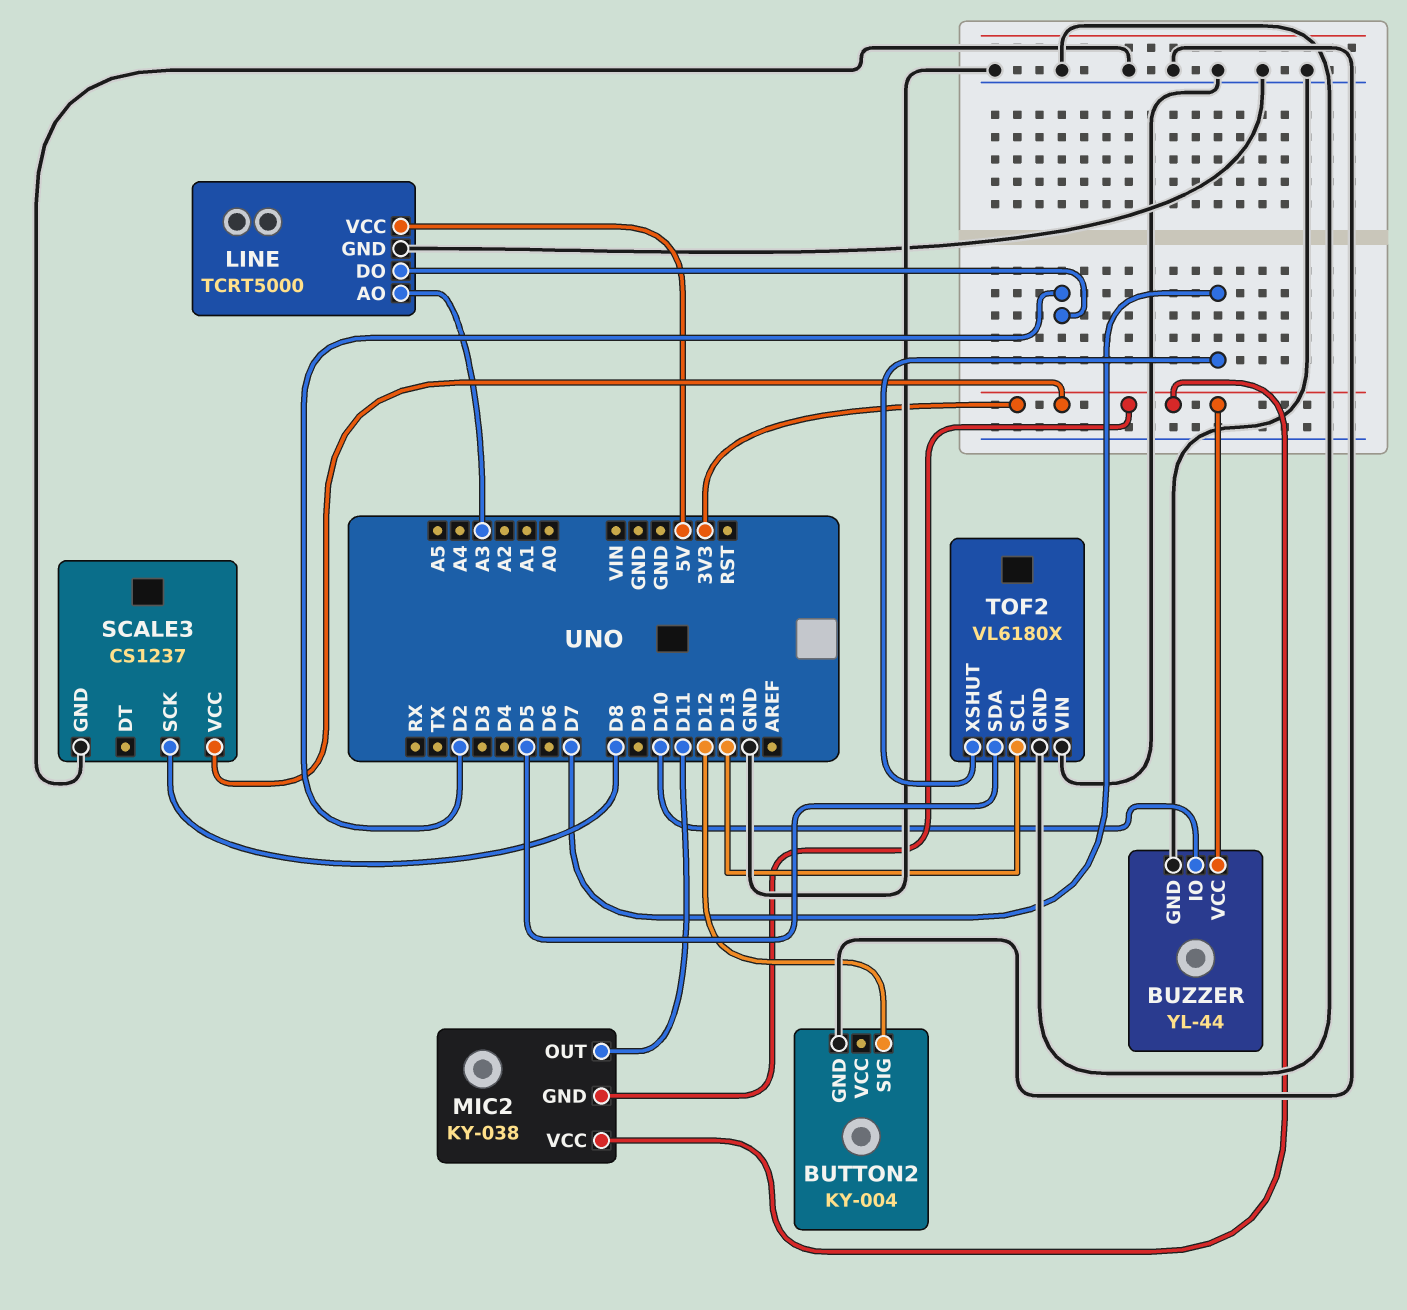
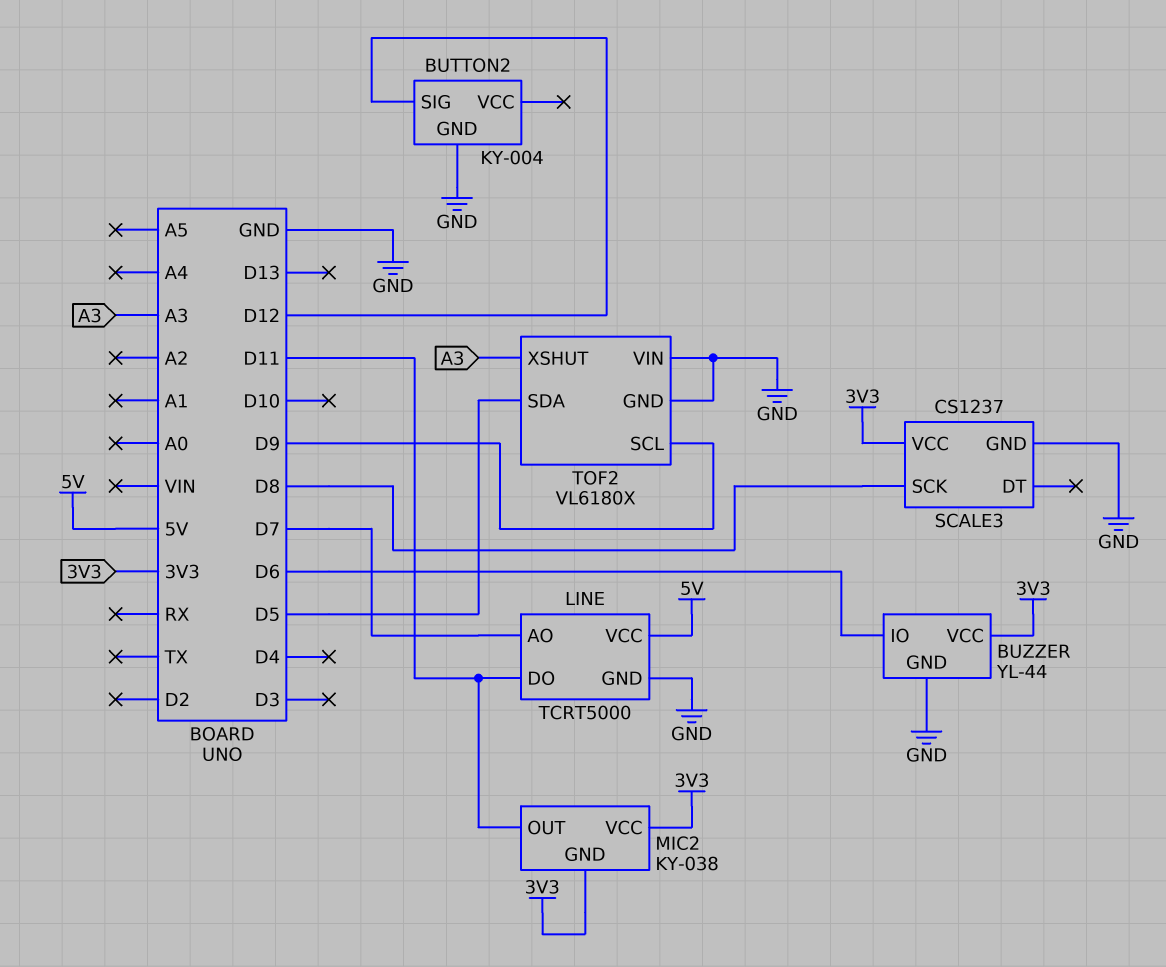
BUZZER pin IO: D10 -> D6
LINE pin AO: A3 -> D7
LINE pin DO: D2 -> D11
TOF2 pin SCL: D13 -> D9
TOF2 pin XSHUT: D7 -> A3

